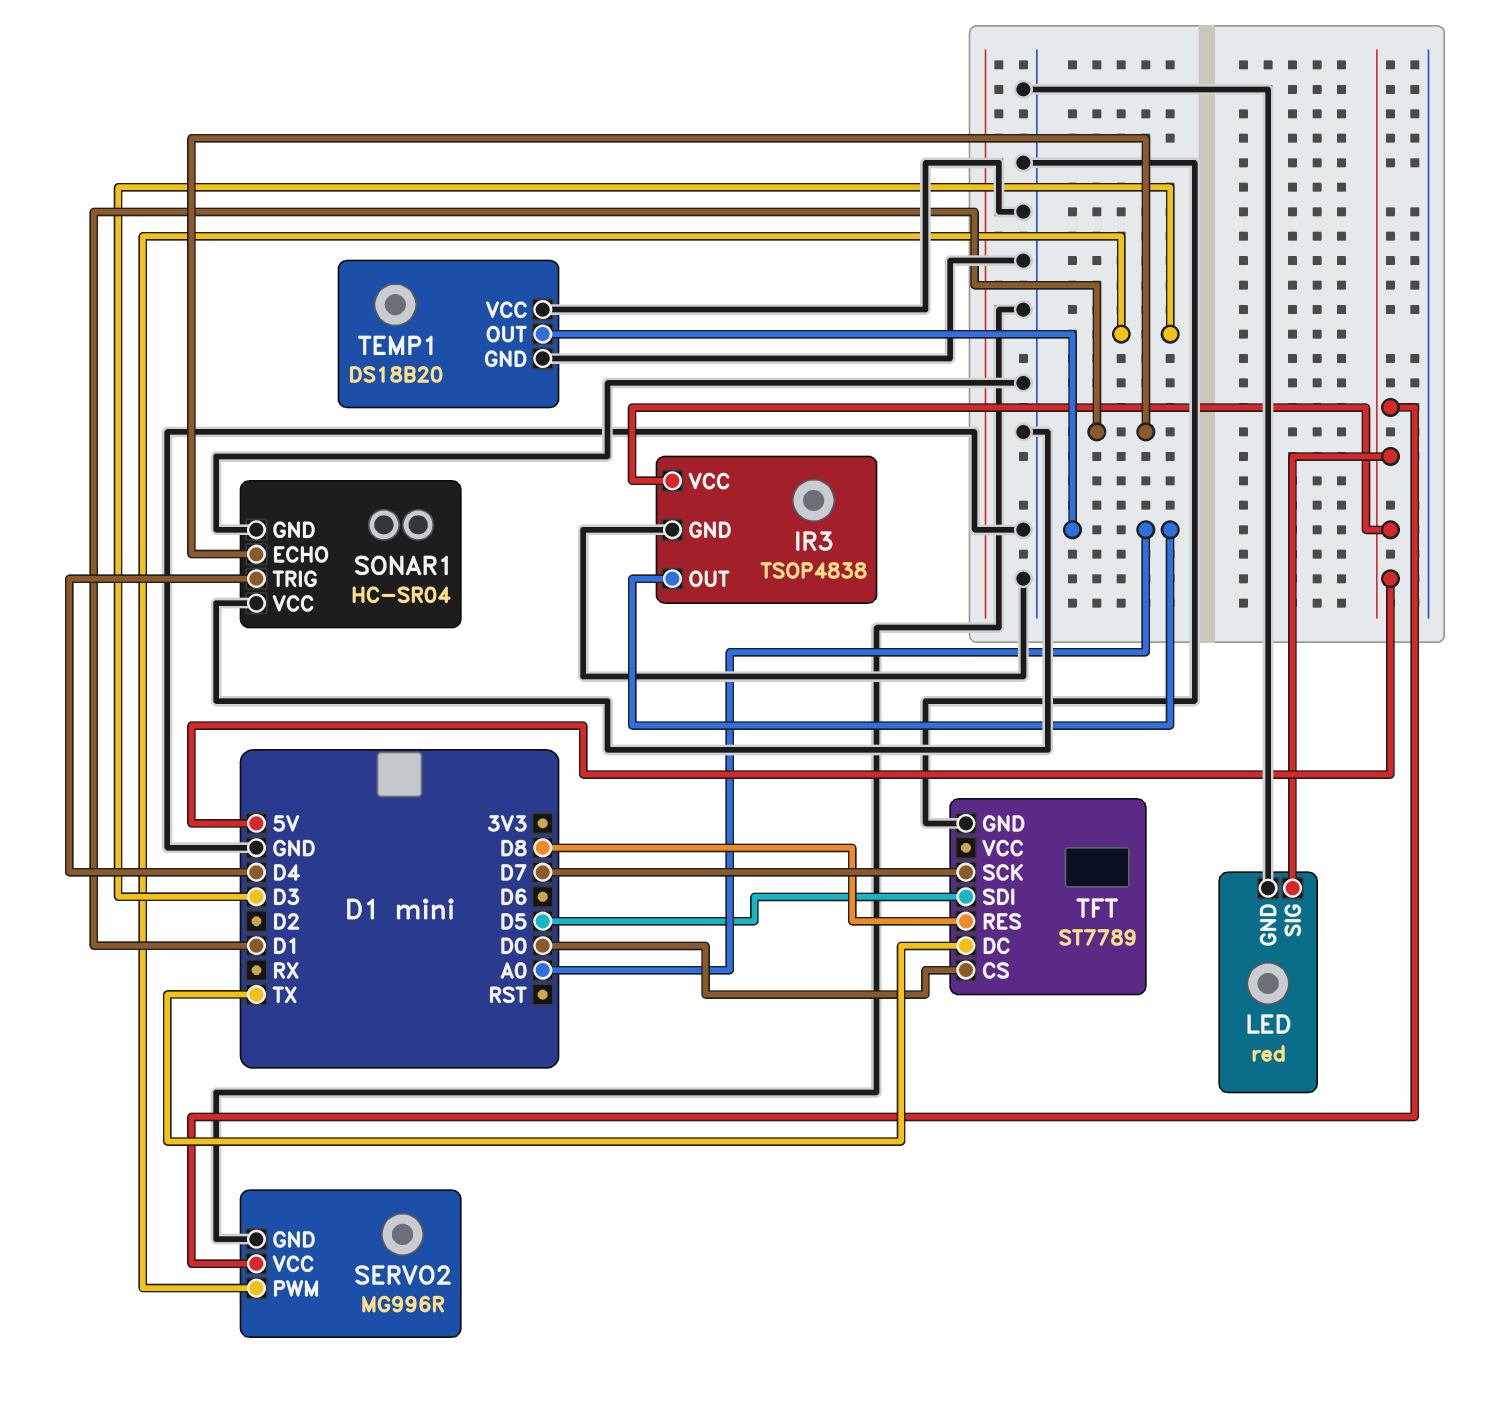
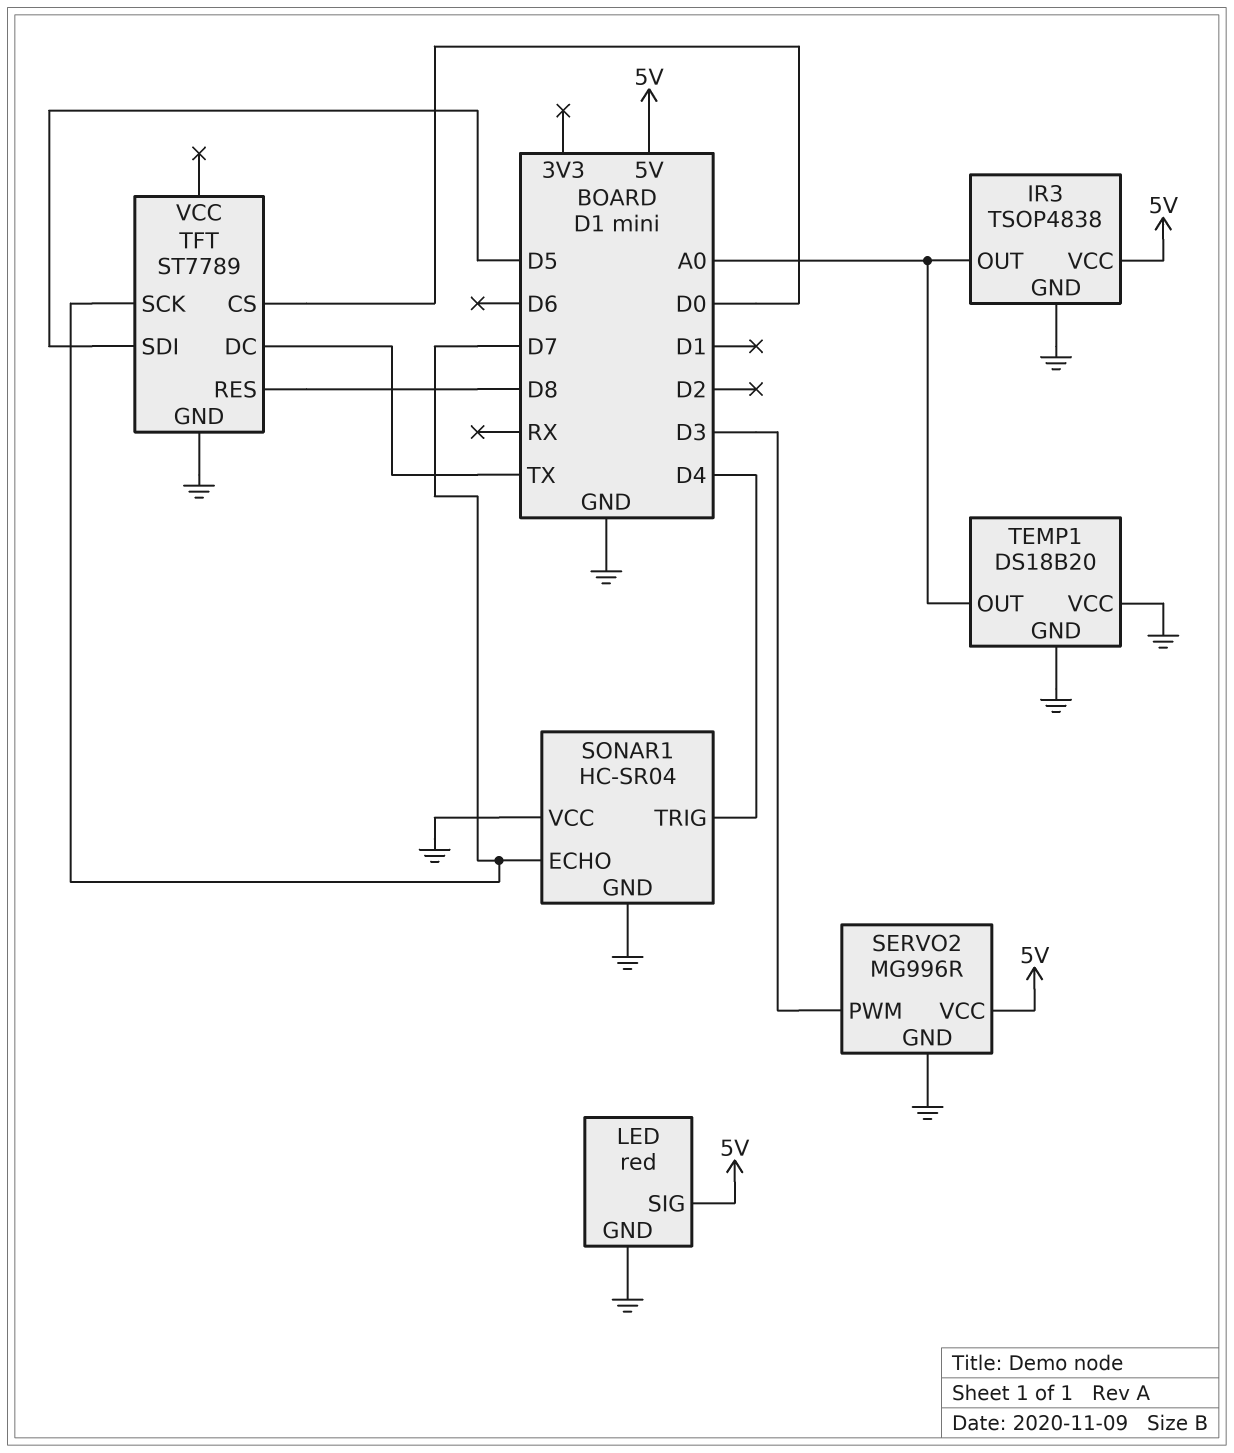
SONAR1 pin ECHO: D1 -> D7

